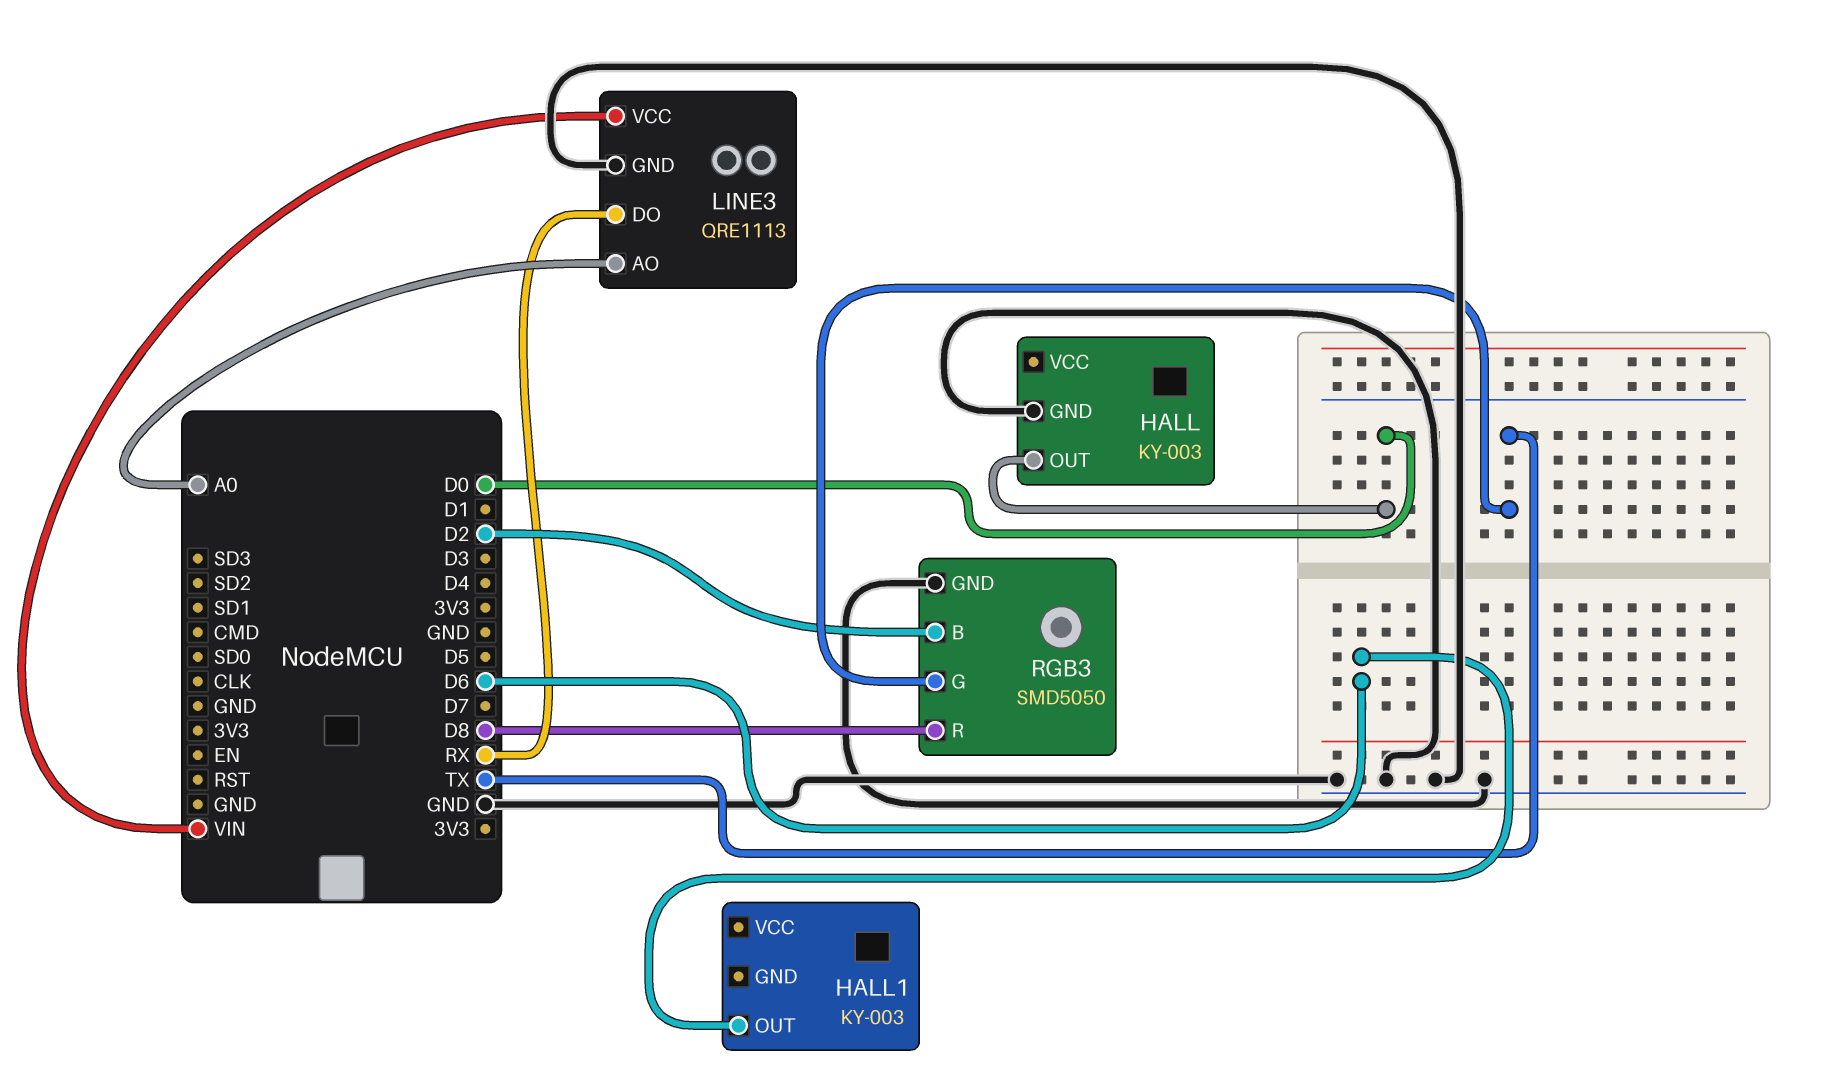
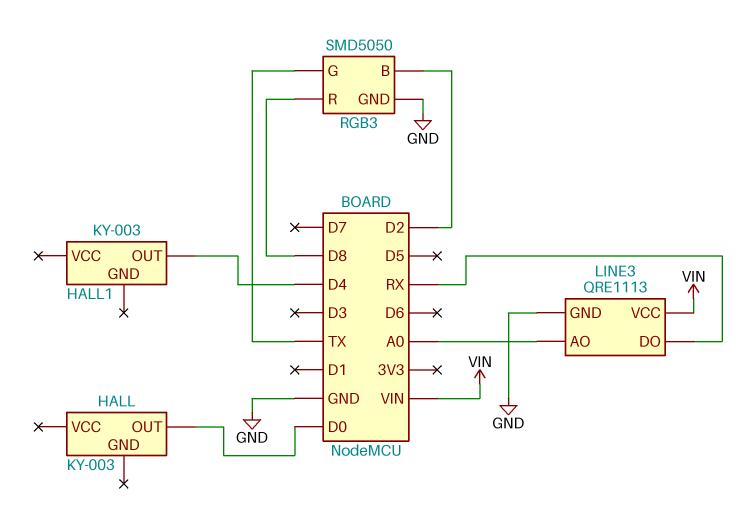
HALL pin GND: GND -> none
HALL1 pin OUT: D6 -> D4

